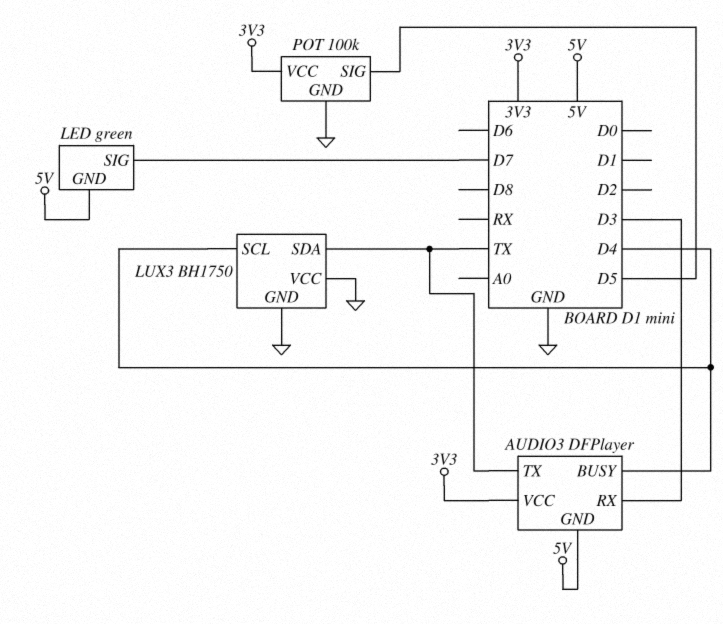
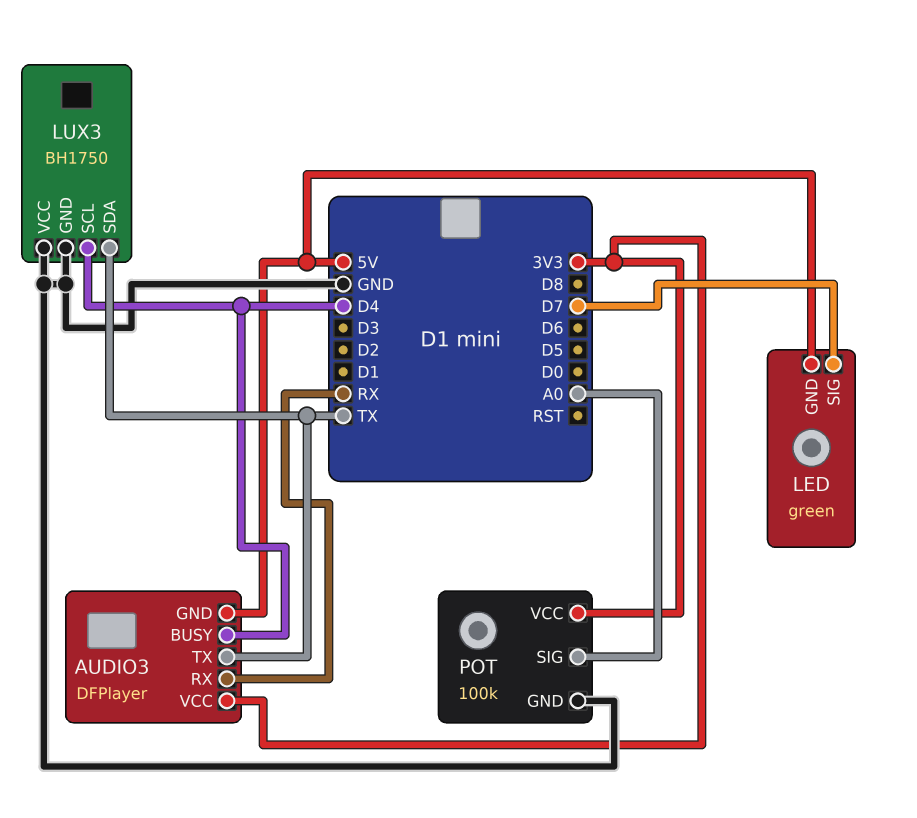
AUDIO3 pin RX: D3 -> RX
POT pin SIG: D5 -> A0

